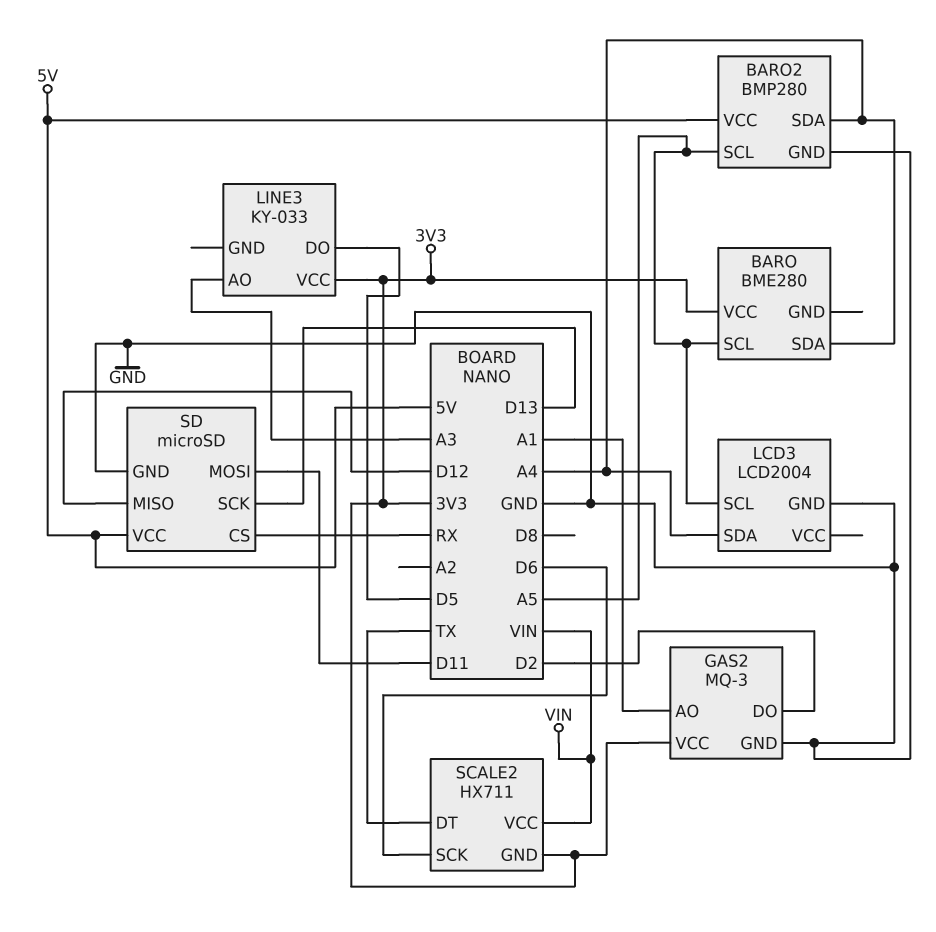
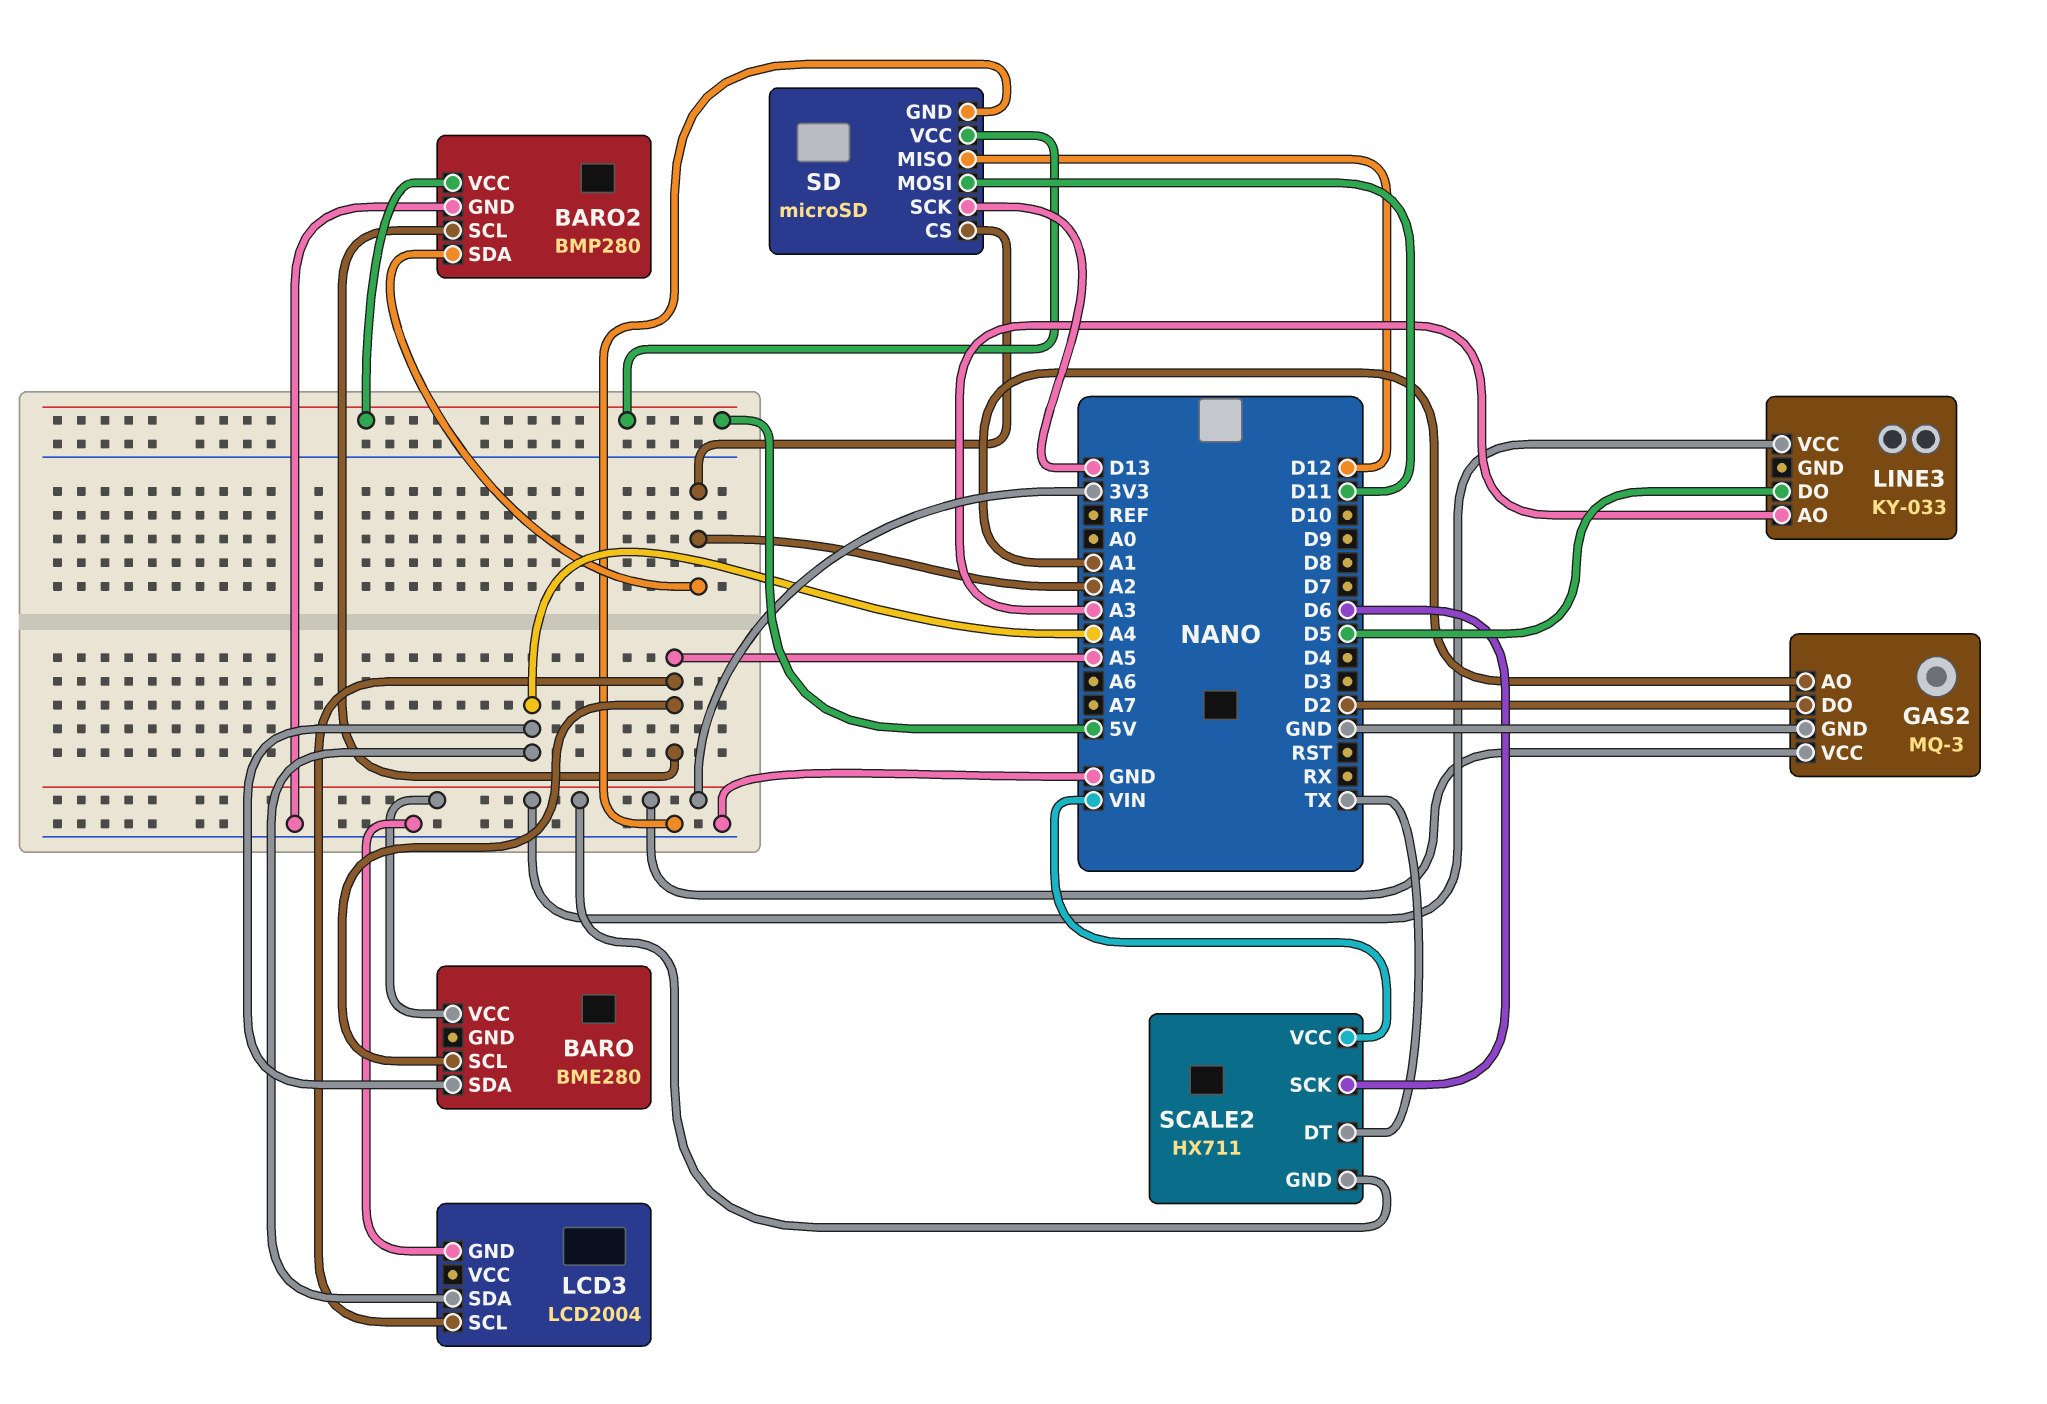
BARO2 pin SDA: A4 -> A2
SD pin CS: RX -> A2

